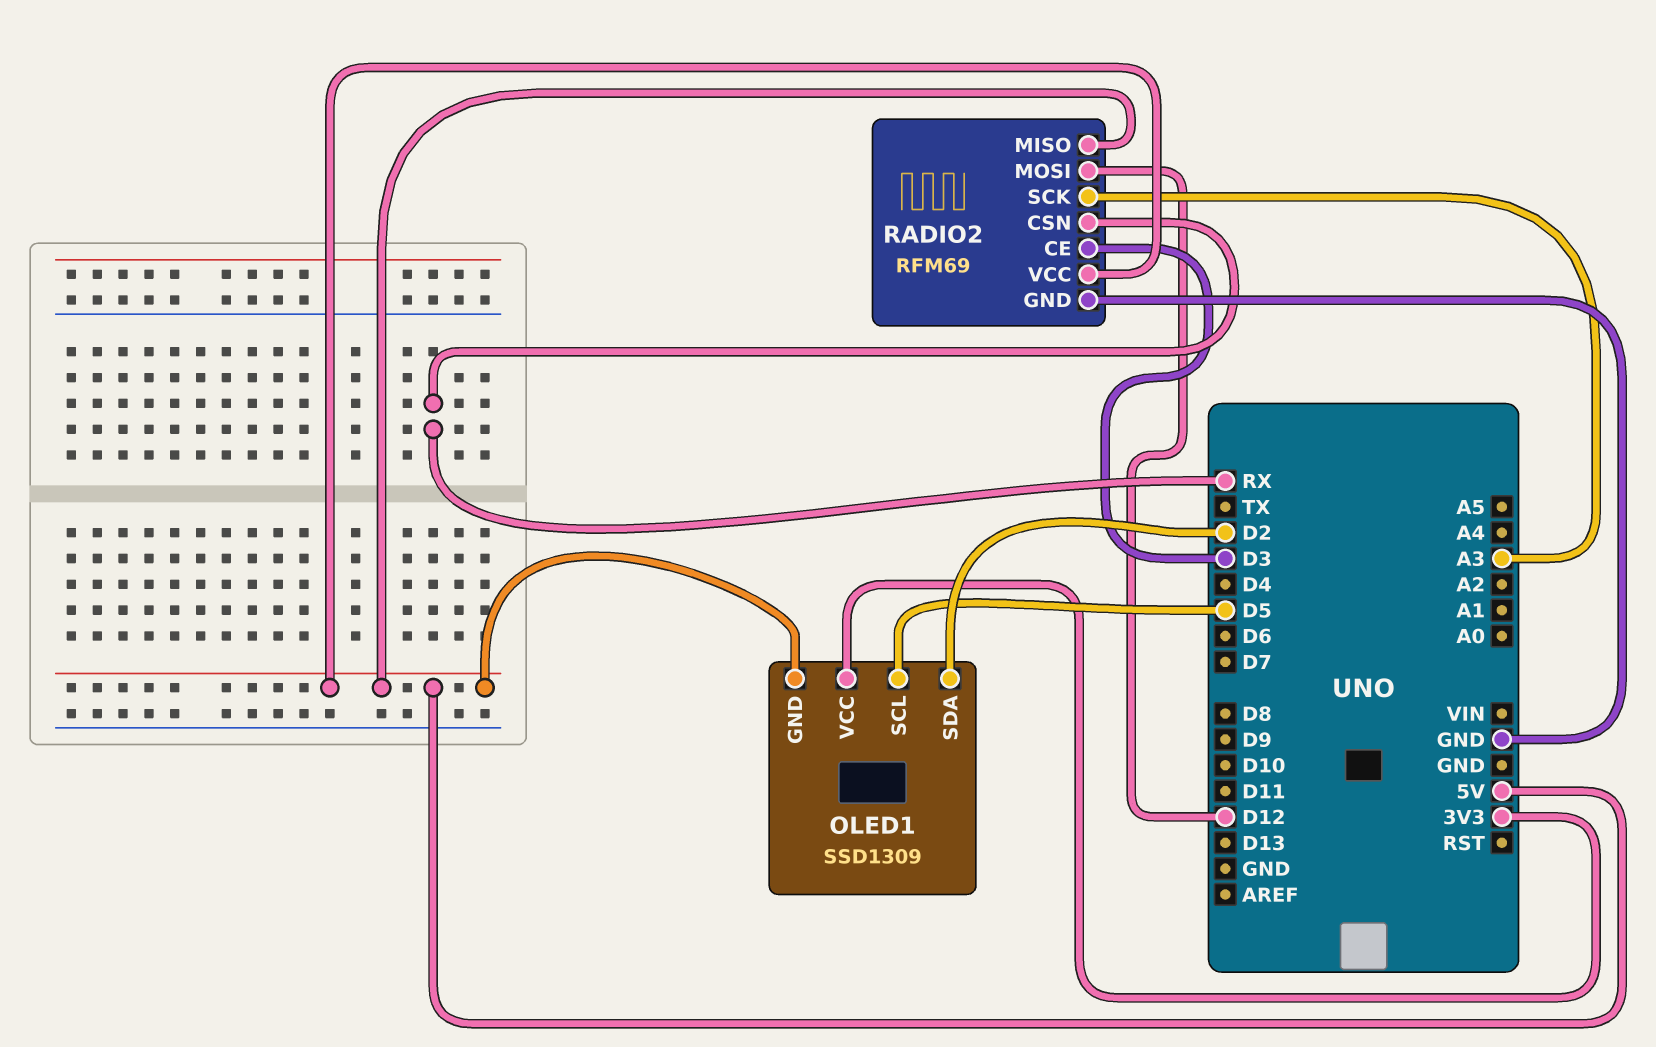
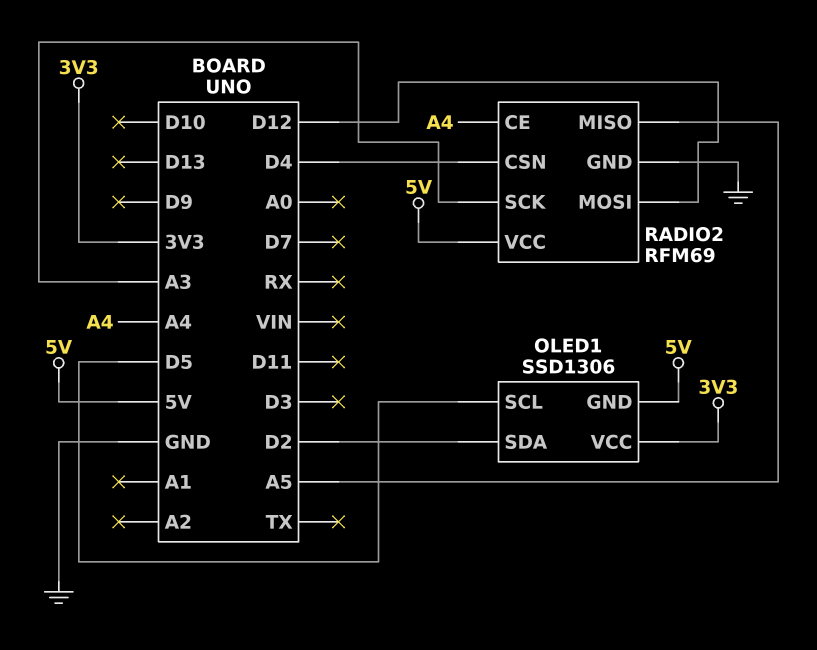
OLED1: SSD1309 -> SSD1306
RADIO2 pin CE: D3 -> A4
RADIO2 pin CSN: RX -> D4
RADIO2 pin MISO: 5V -> A5

